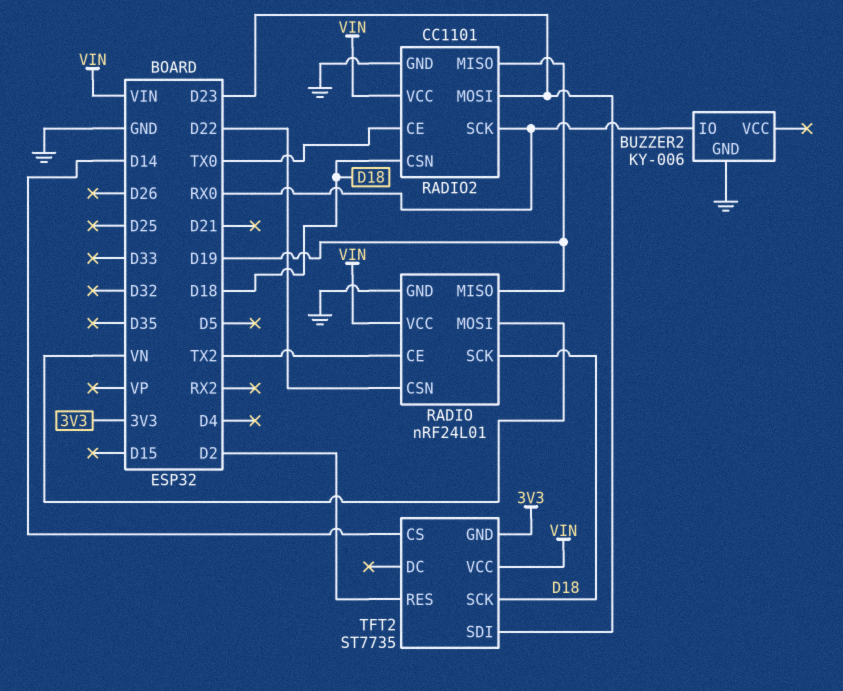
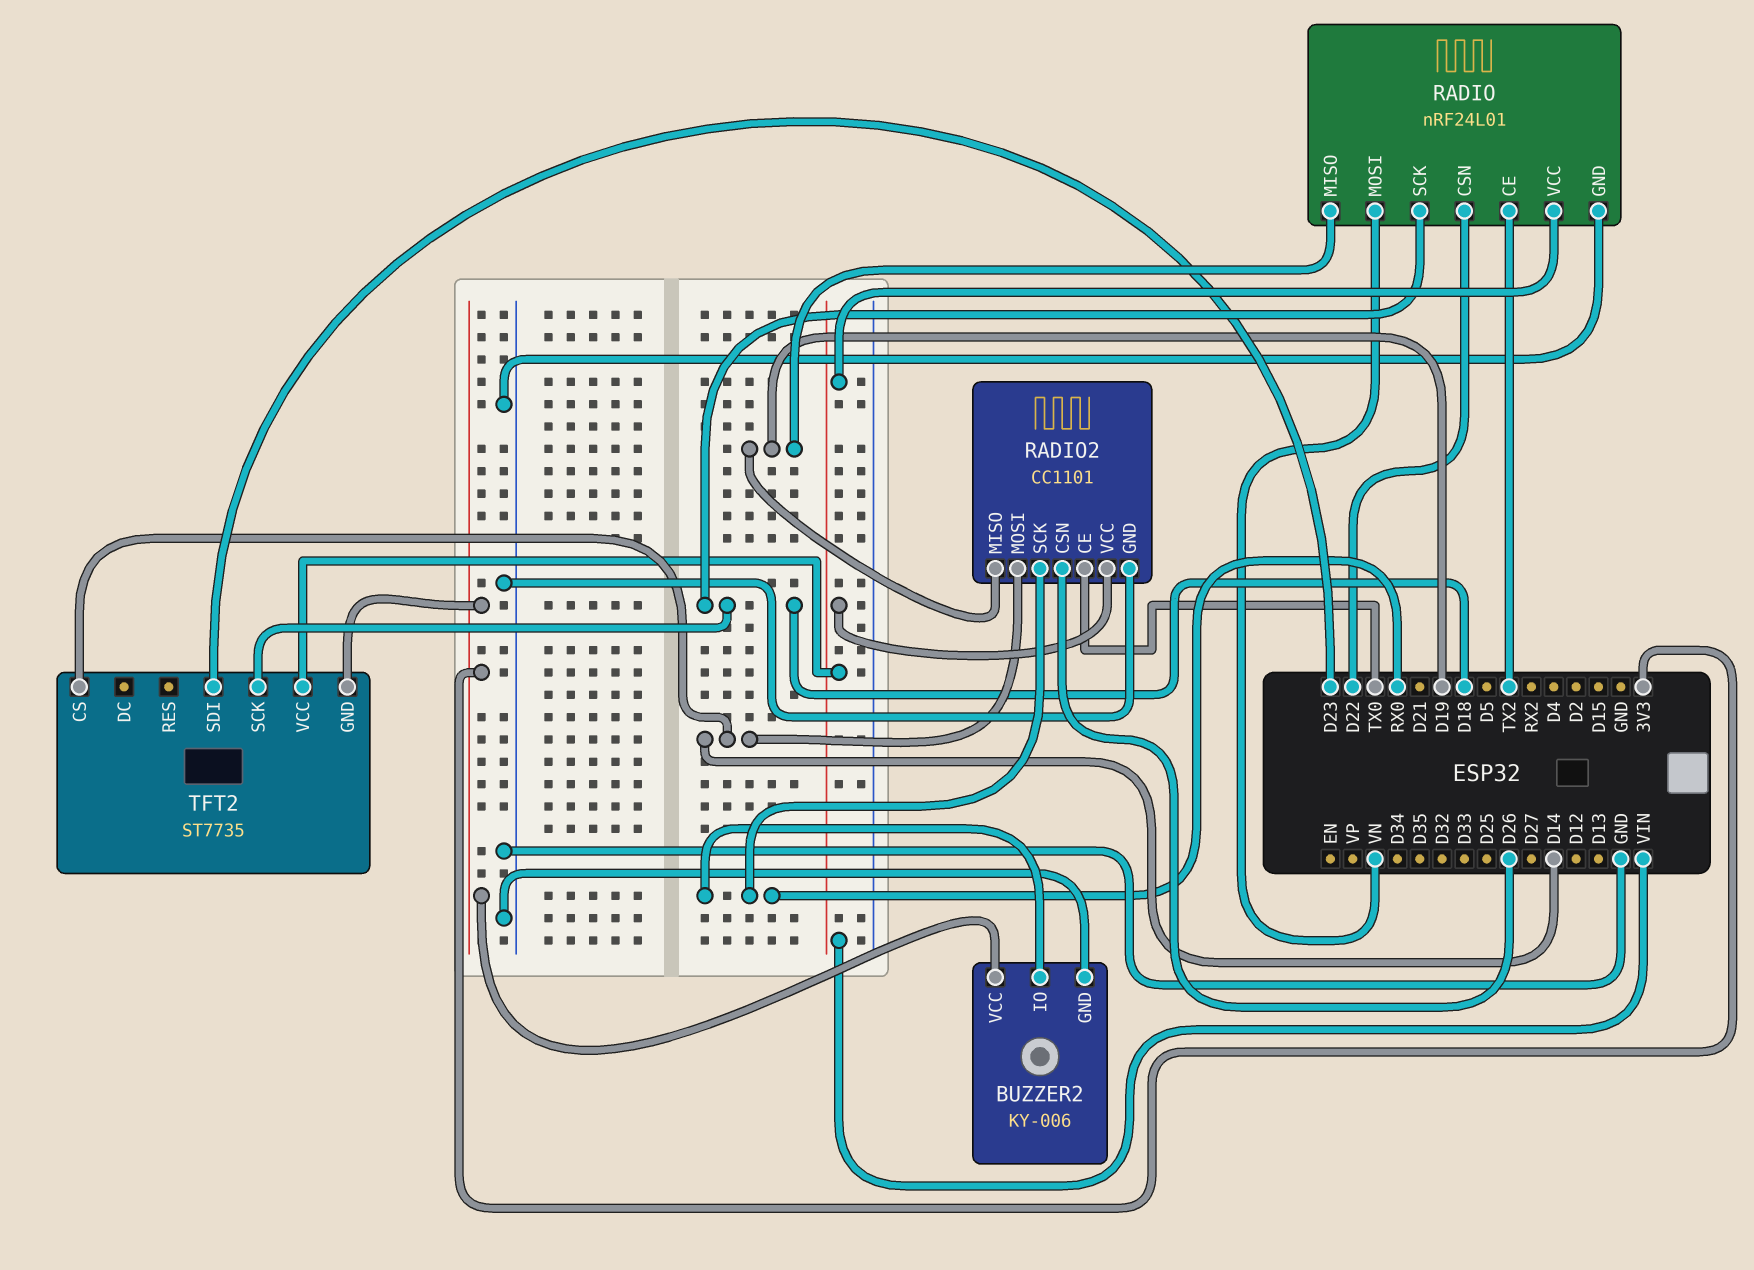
BUZZER2 pin VCC: none -> 3V3
RADIO2 pin CSN: D18 -> D26
RADIO2 pin MOSI: D23 -> D14
TFT2 pin RES: D2 -> none

